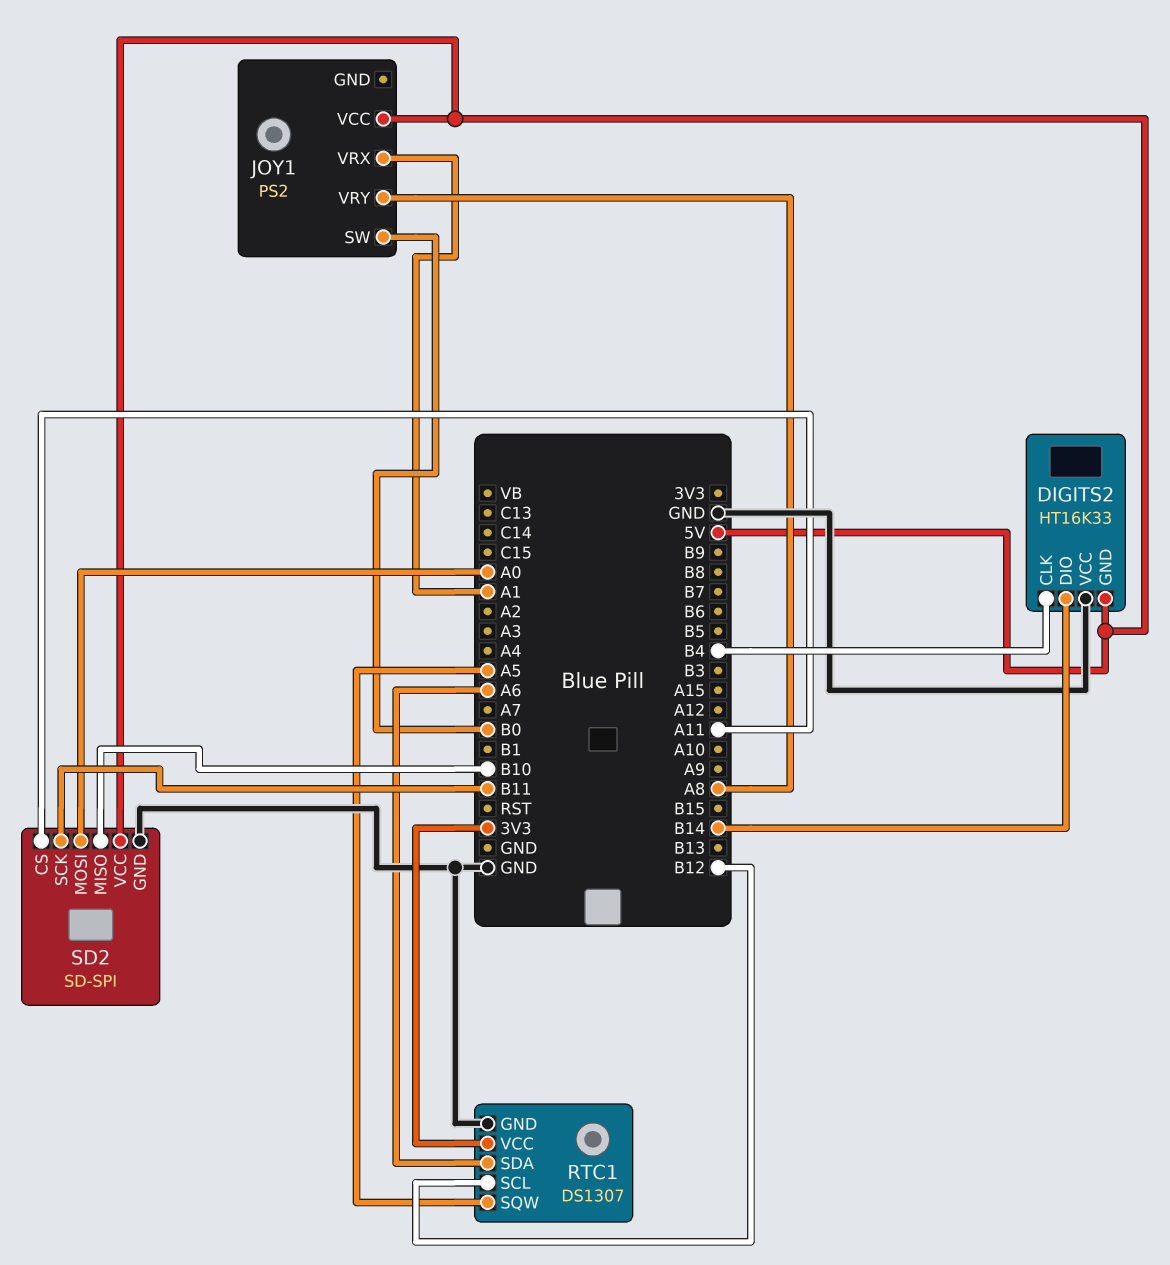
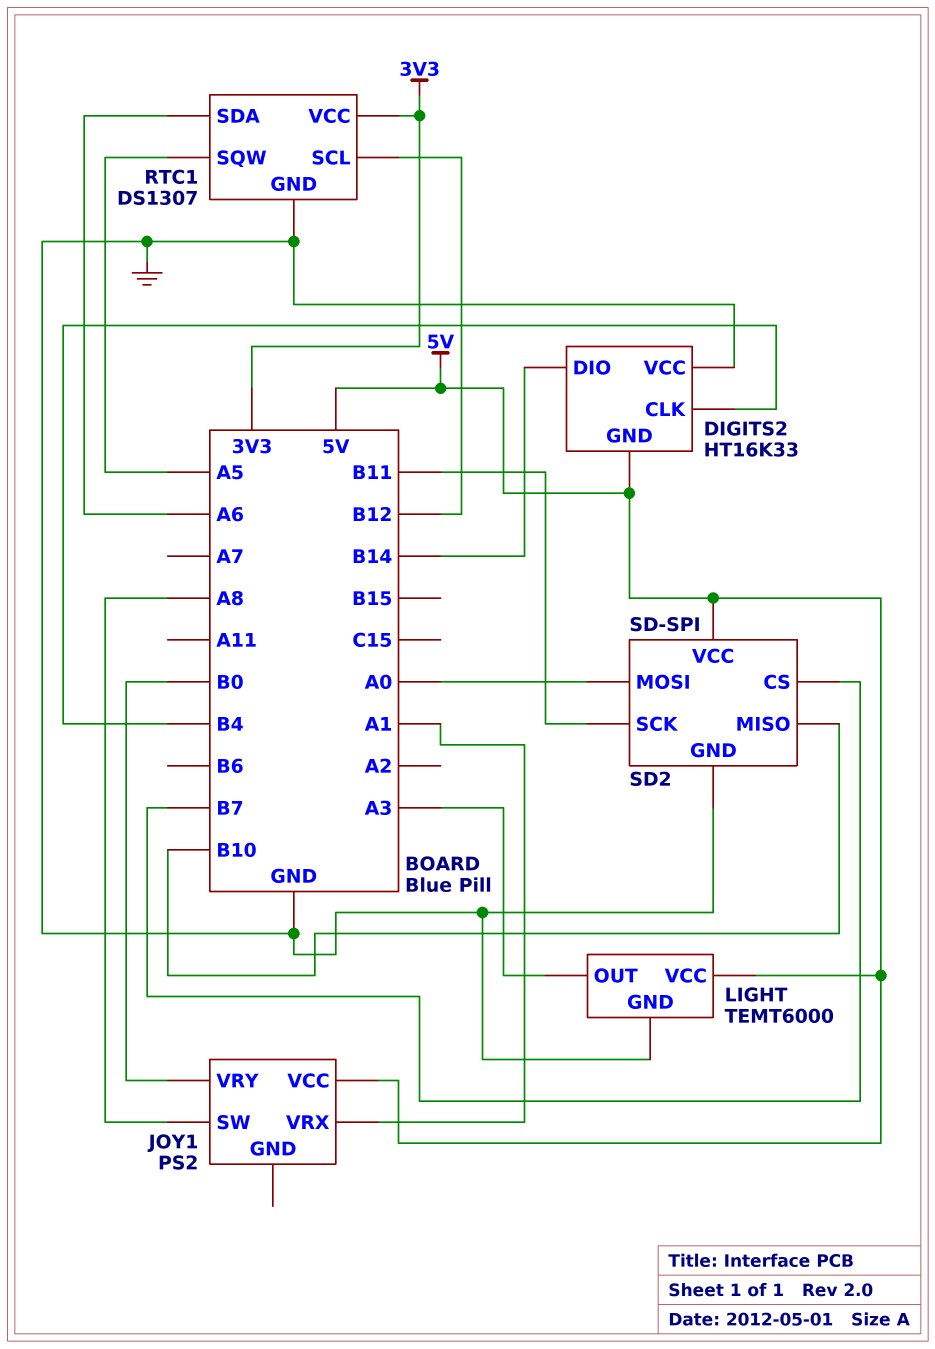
JOY1 pin SW: B0 -> A8
JOY1 pin VRY: A8 -> B0
LIGHT: none -> TEMT6000
LIGHT pin GND: none -> GND
LIGHT pin OUT: none -> A3
LIGHT pin VCC: none -> 5V
SD2 pin CS: A11 -> B7

